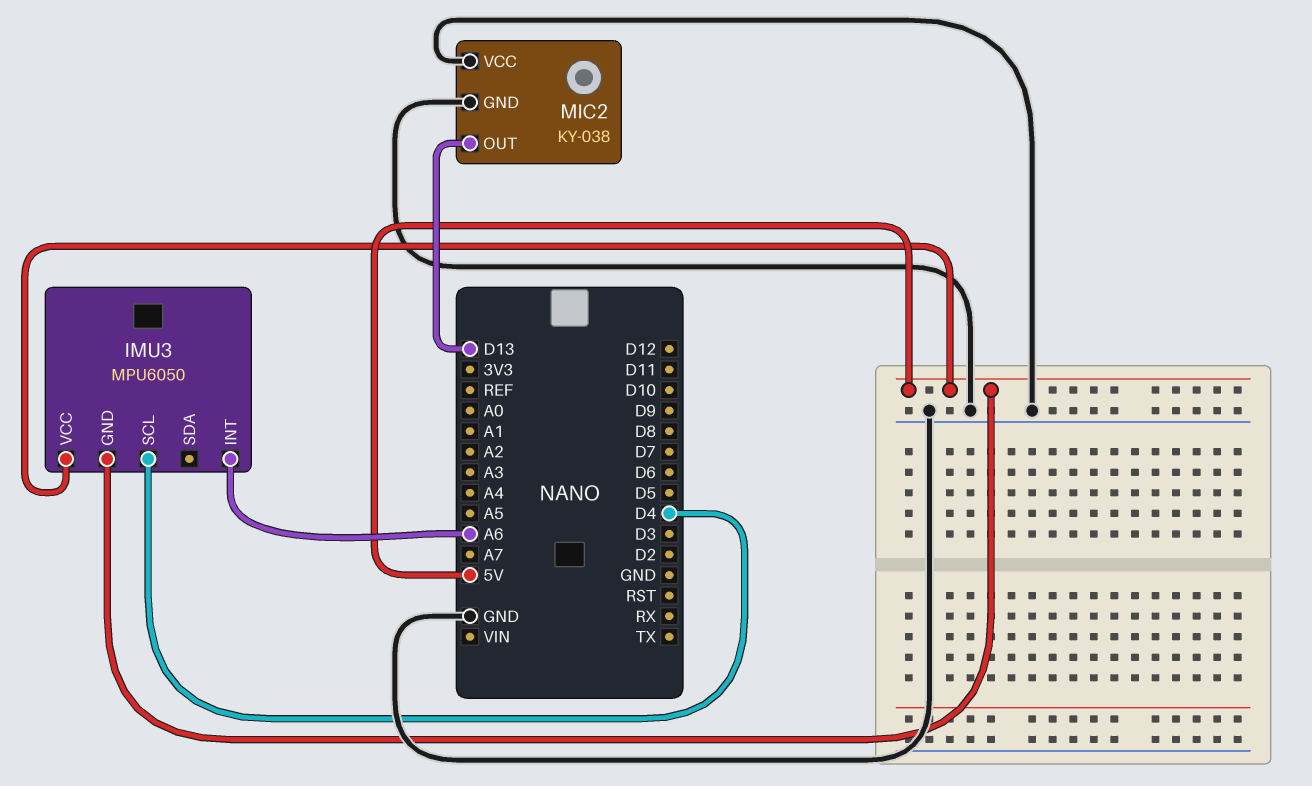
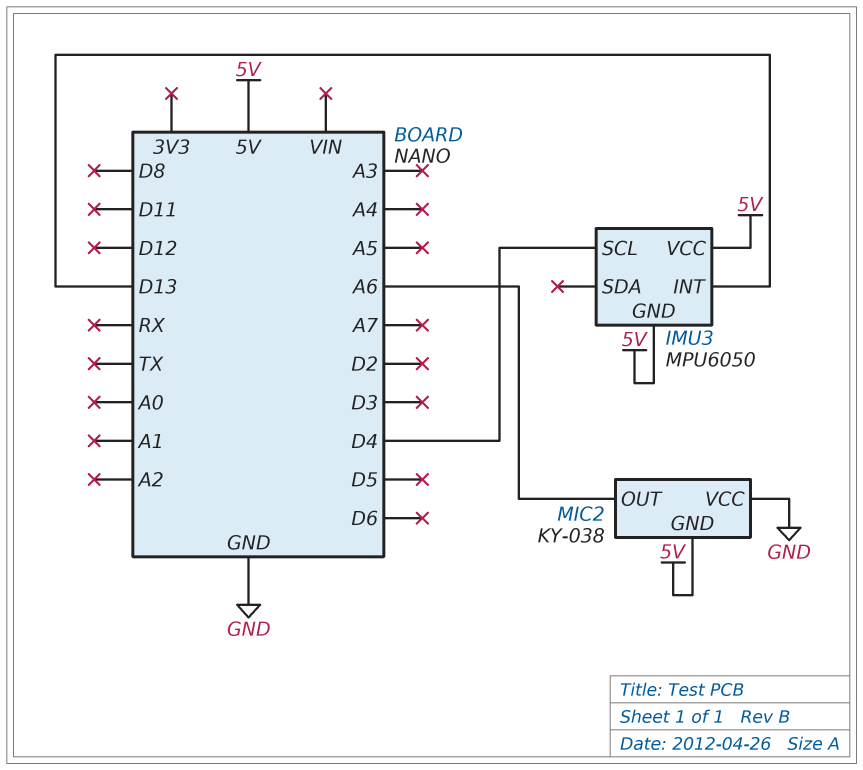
IMU3 pin INT: A6 -> D13
MIC2 pin GND: GND -> 5V
MIC2 pin OUT: D13 -> A6

